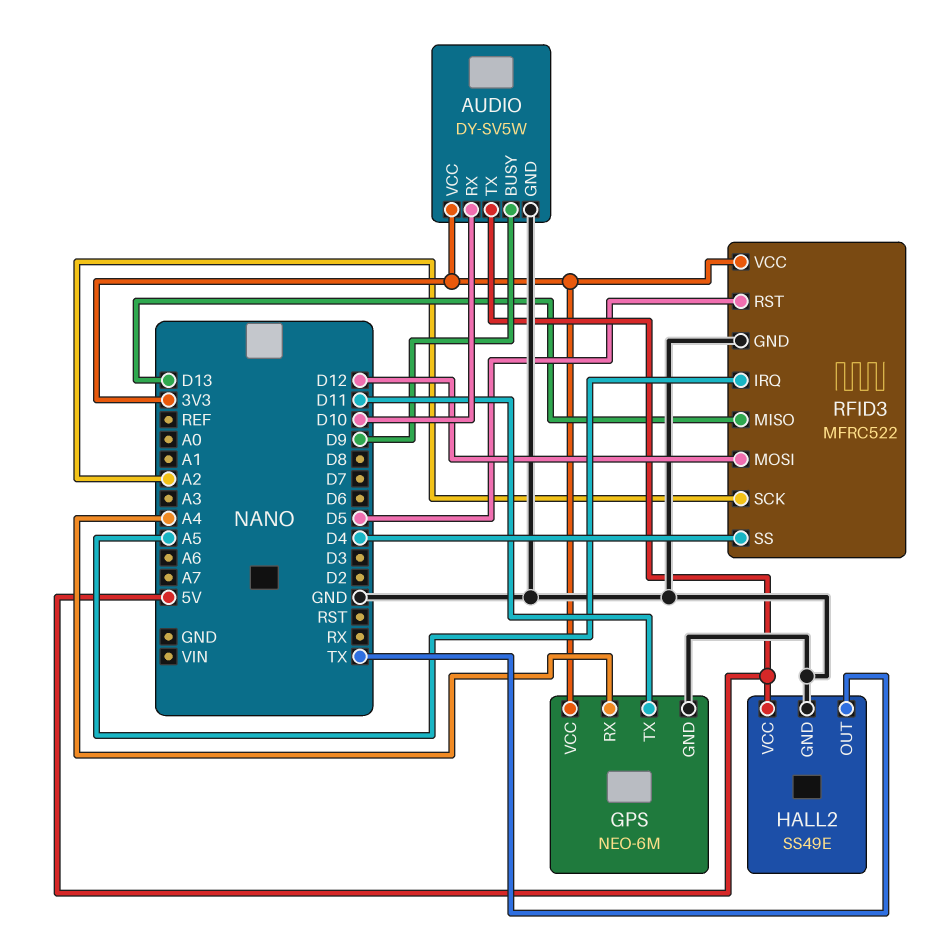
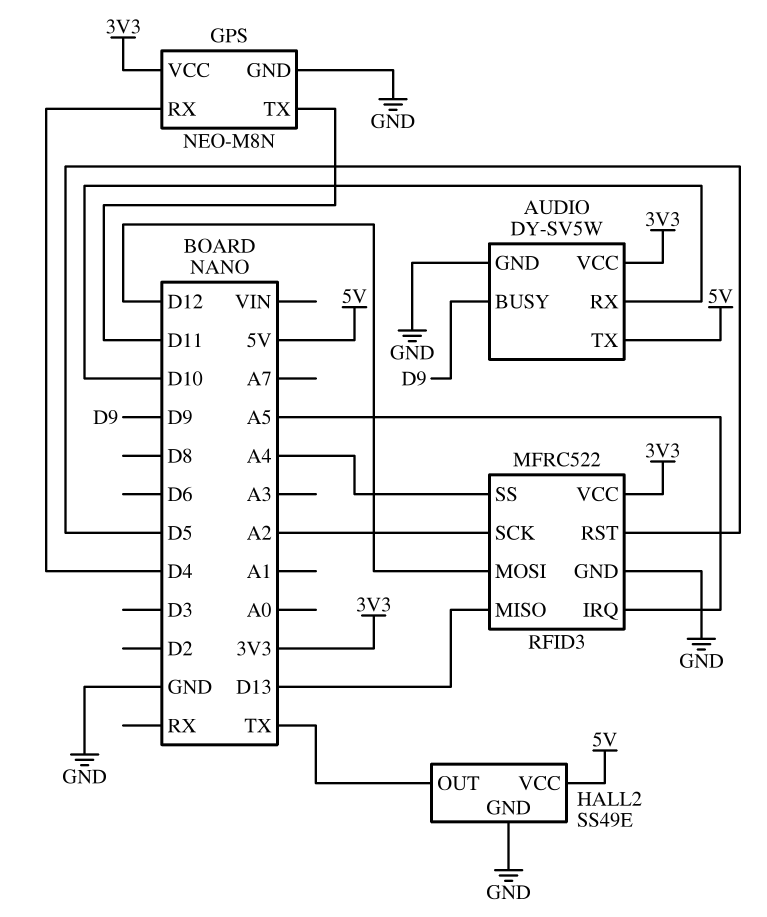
GPS: NEO-6M -> NEO-M8N
GPS pin RX: A4 -> D4
RFID3 pin SS: D4 -> A4

